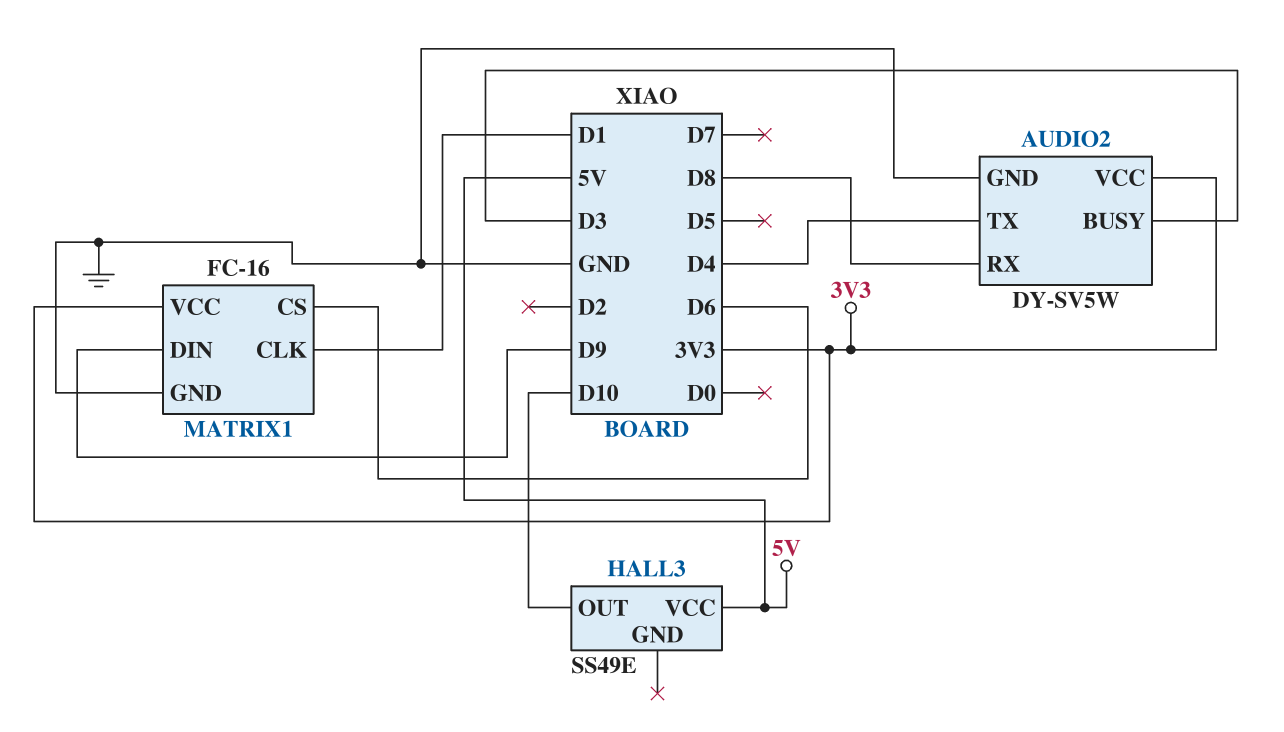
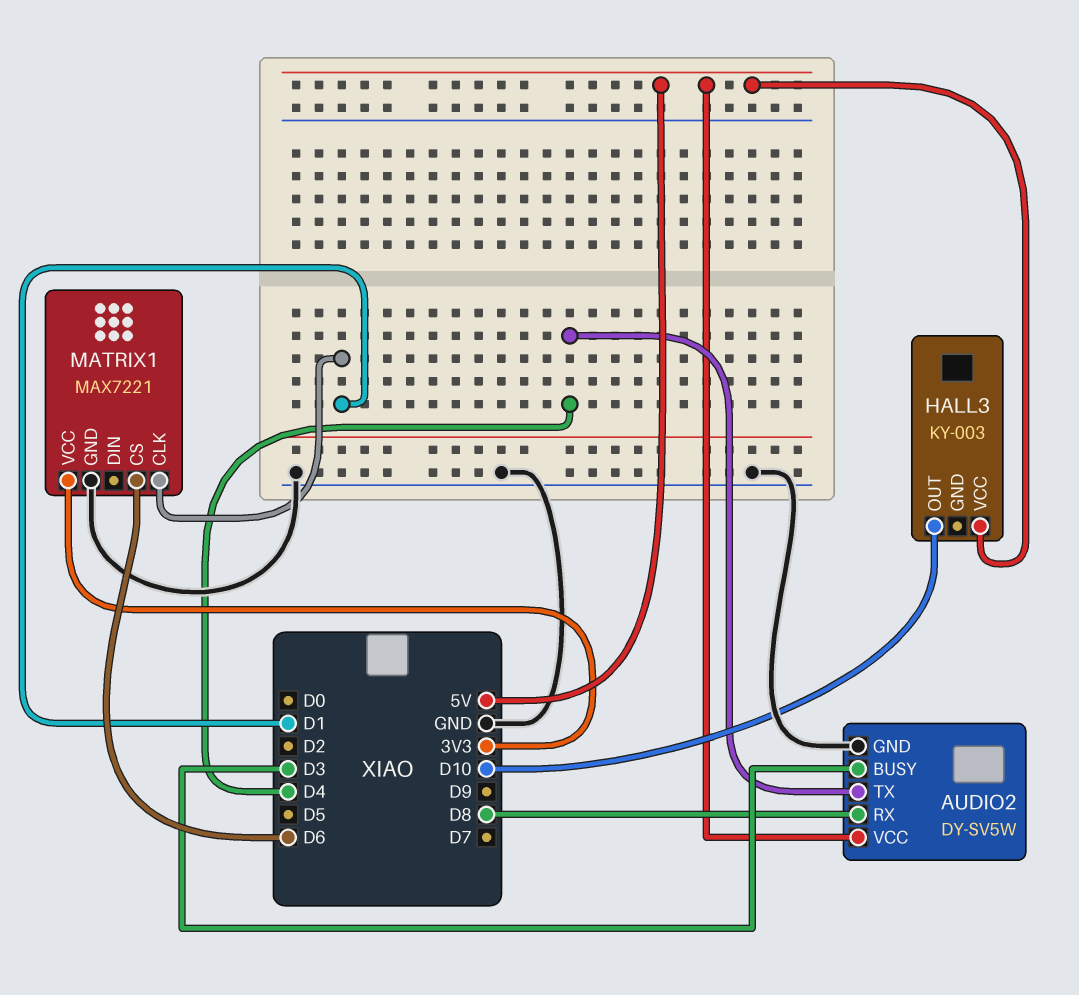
AUDIO2 pin VCC: 3V3 -> 5V
HALL3: SS49E -> KY-003
MATRIX1: FC-16 -> MAX7221
MATRIX1 pin DIN: D9 -> none

